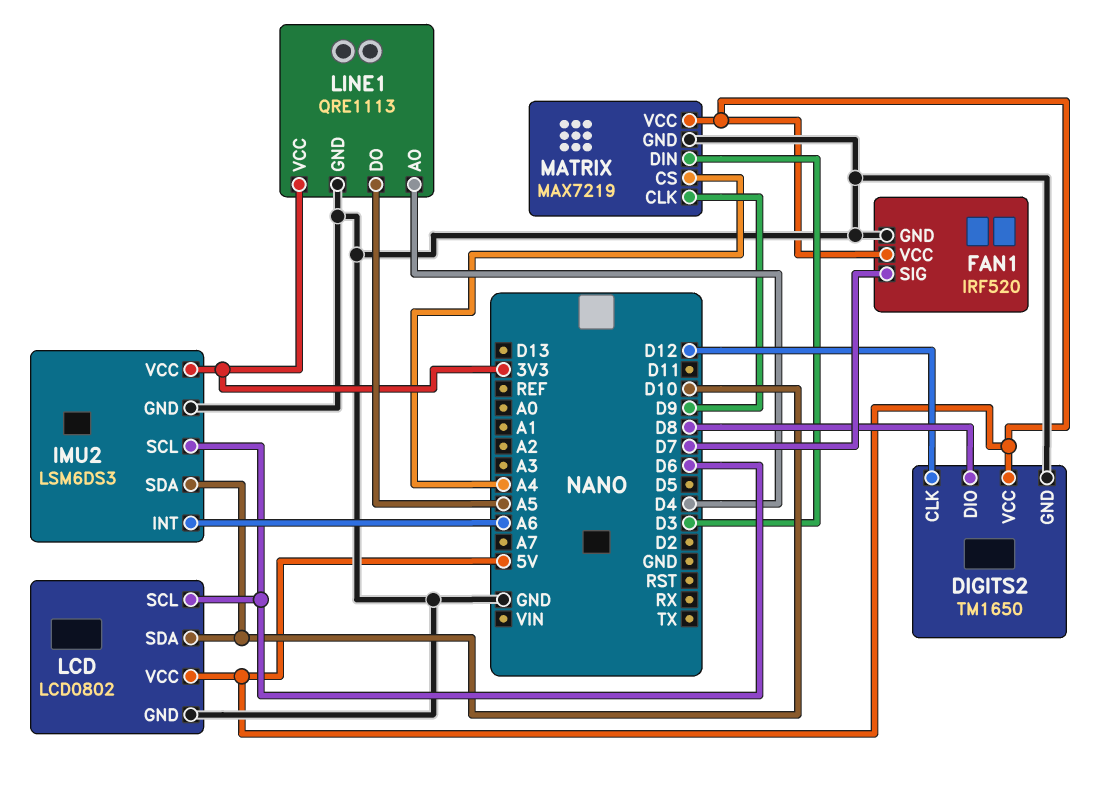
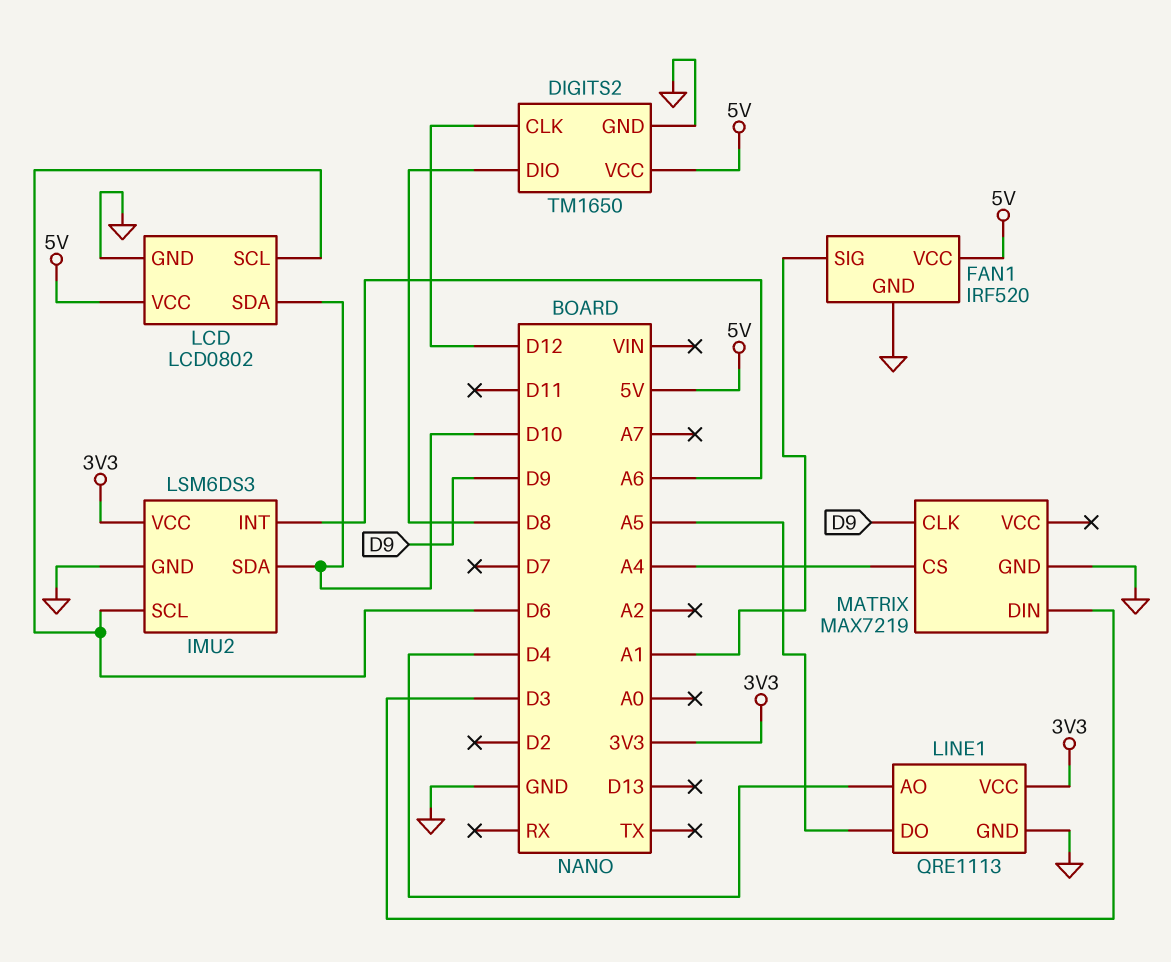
FAN1 pin SIG: D7 -> A1
MATRIX pin VCC: 5V -> none

